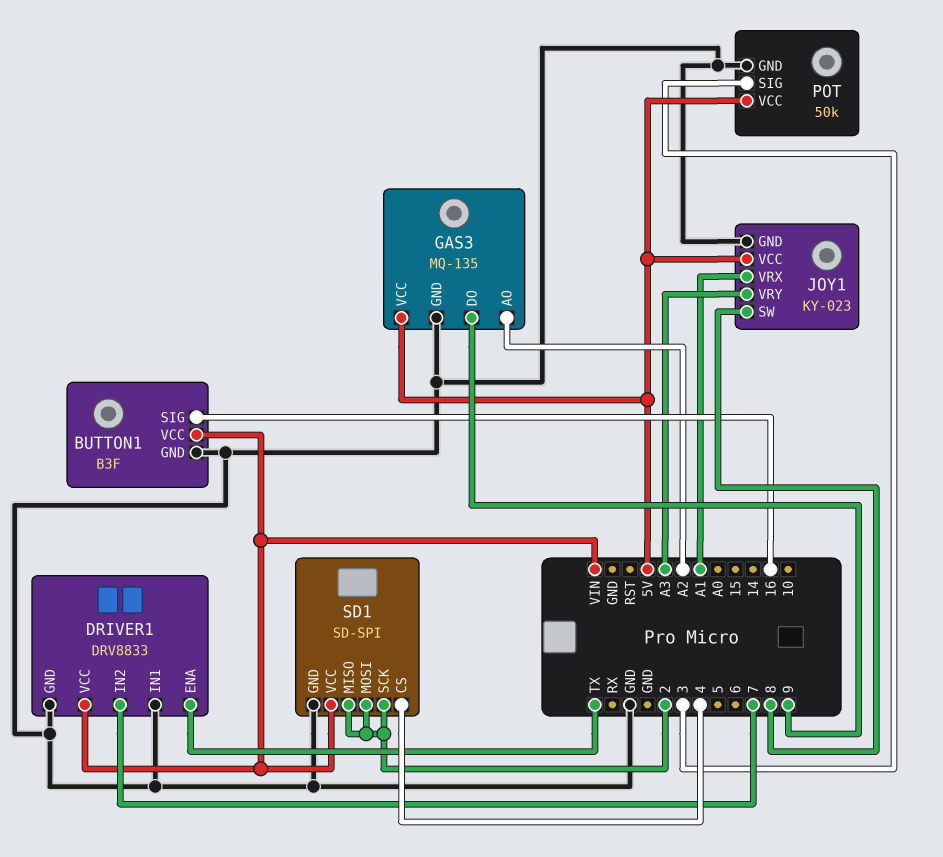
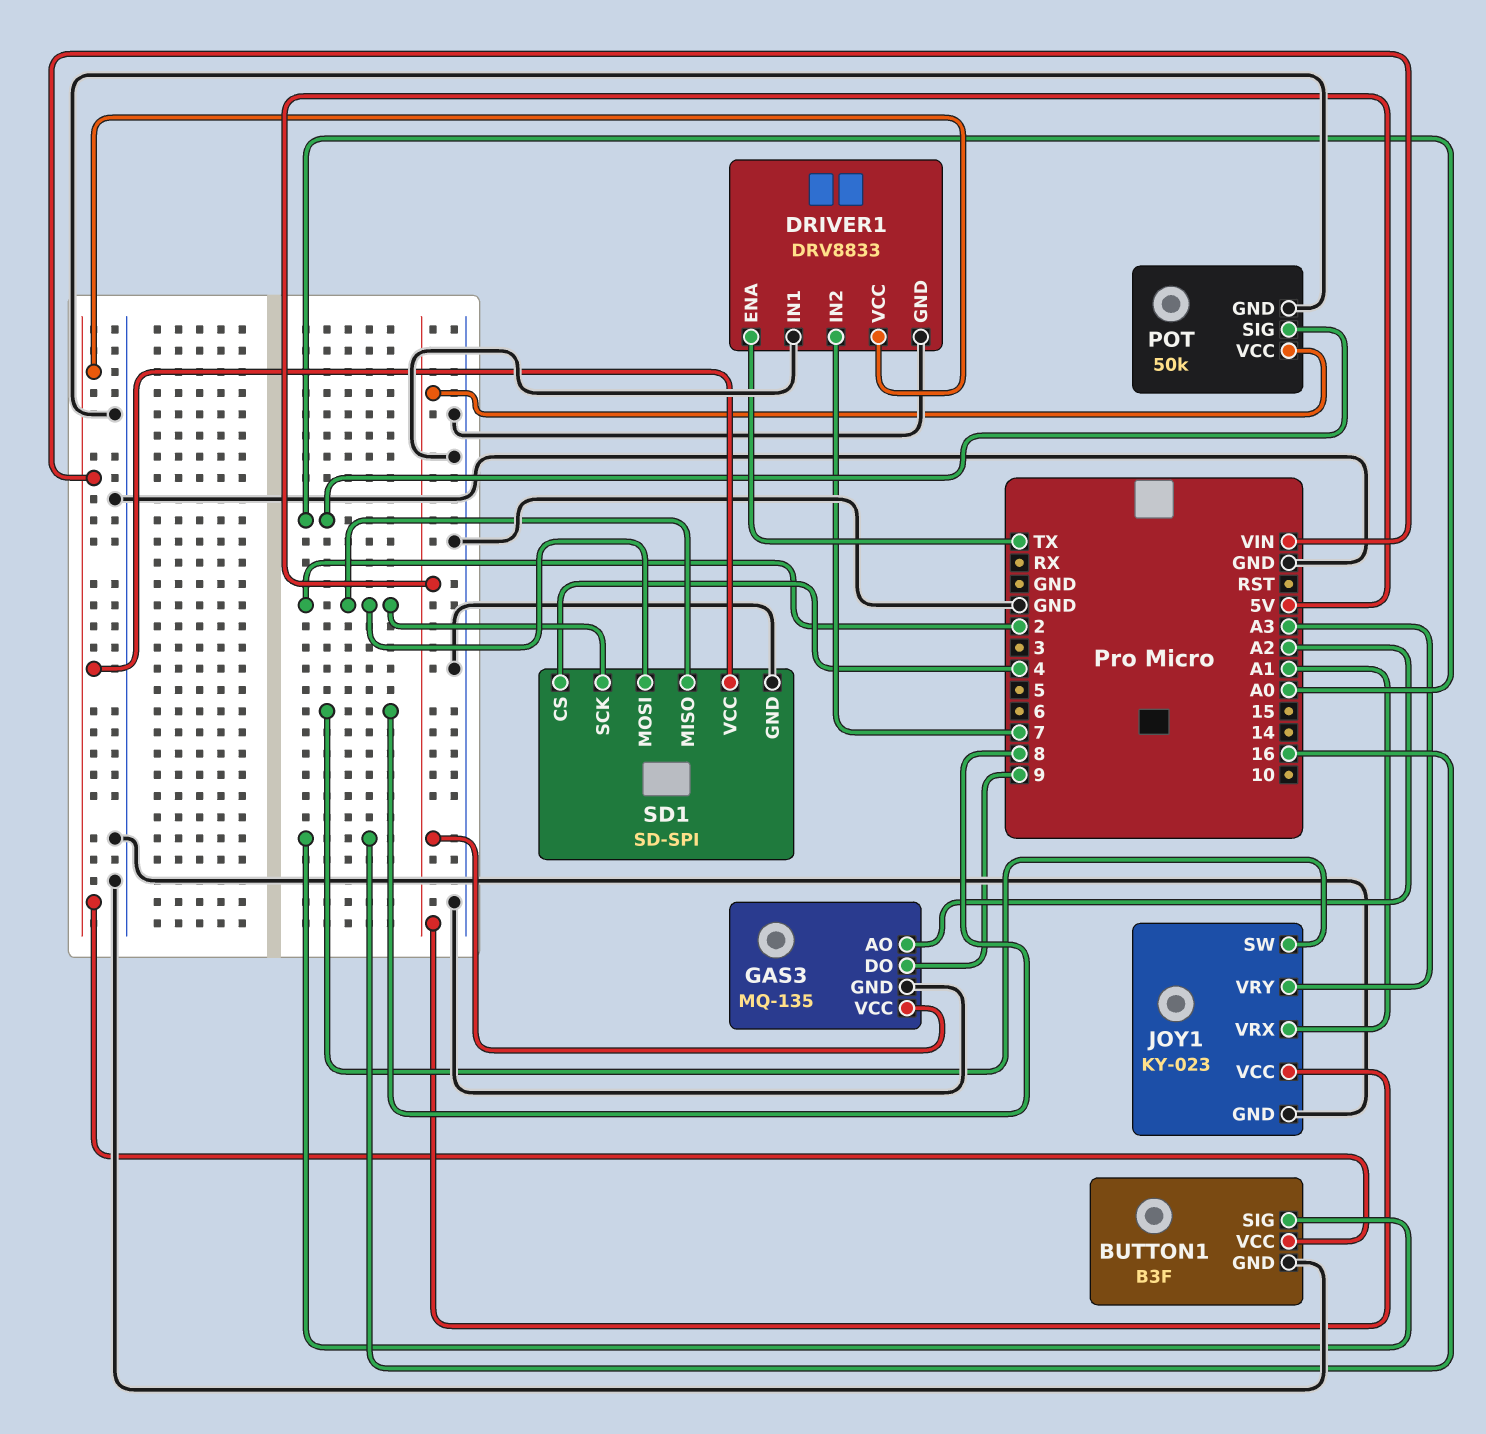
POT pin SIG: 3 -> A0

